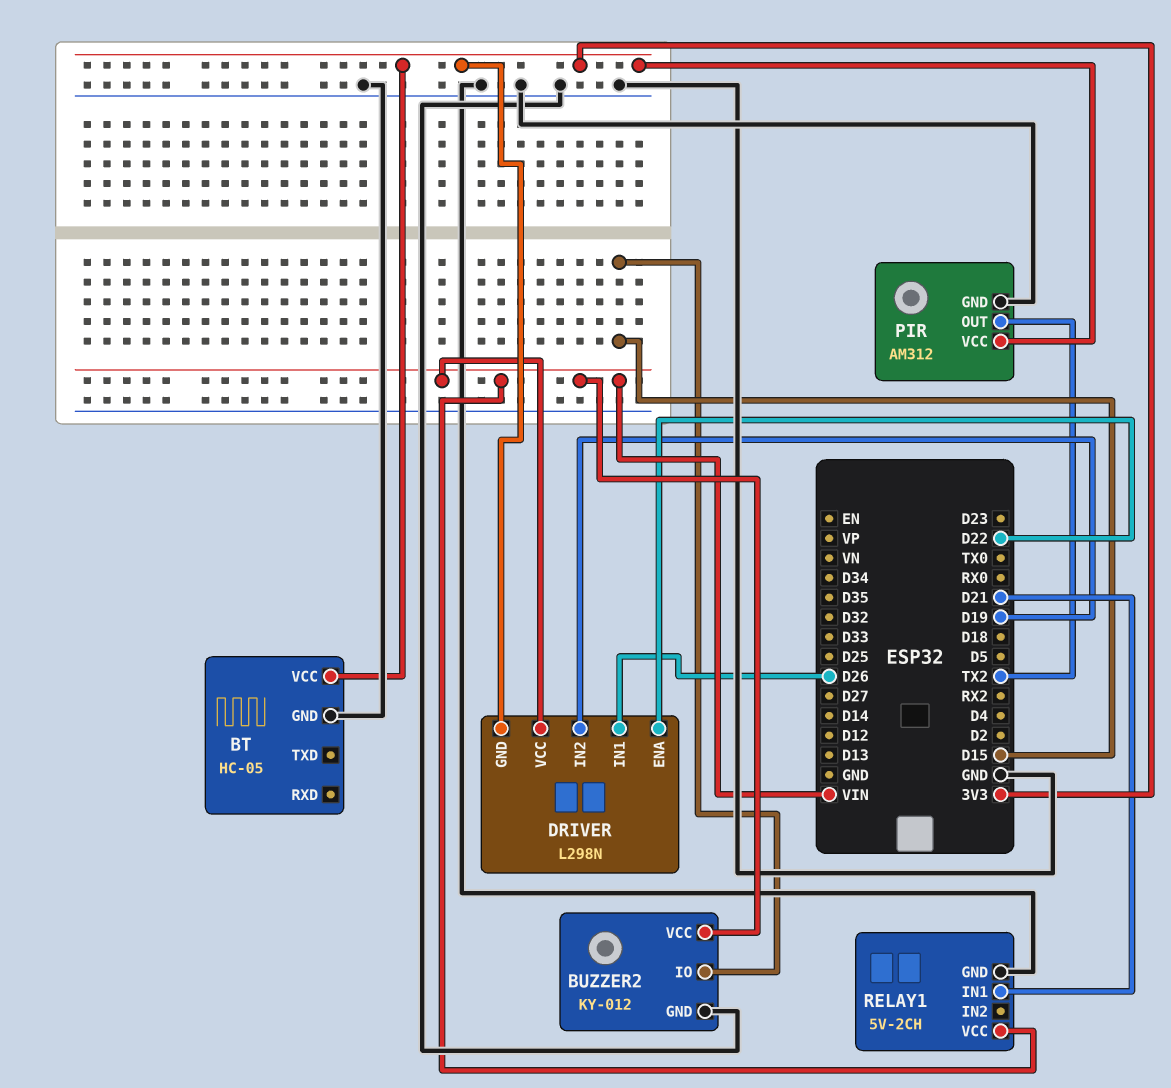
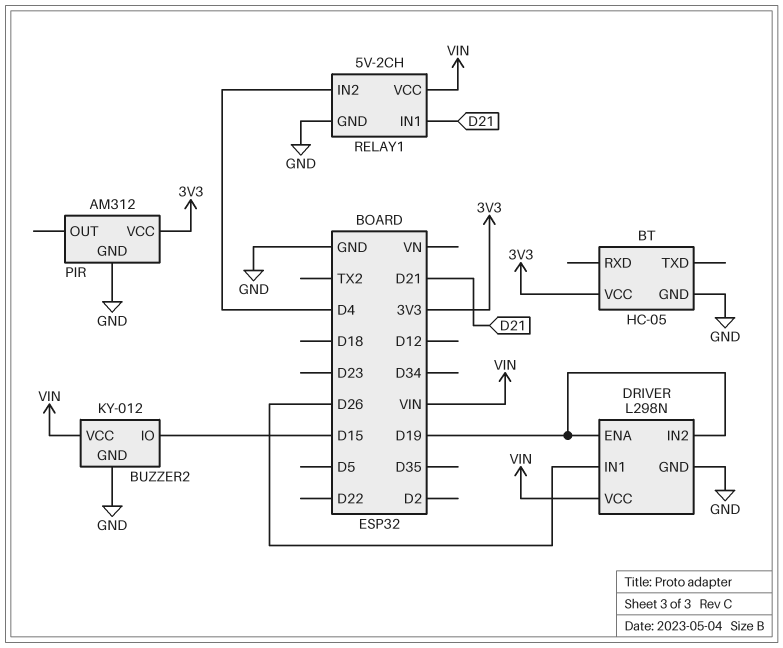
DRIVER pin ENA: D22 -> D19
DRIVER pin GND: 3V3 -> GND
PIR pin OUT: TX2 -> none
RELAY1 pin IN2: none -> D4

